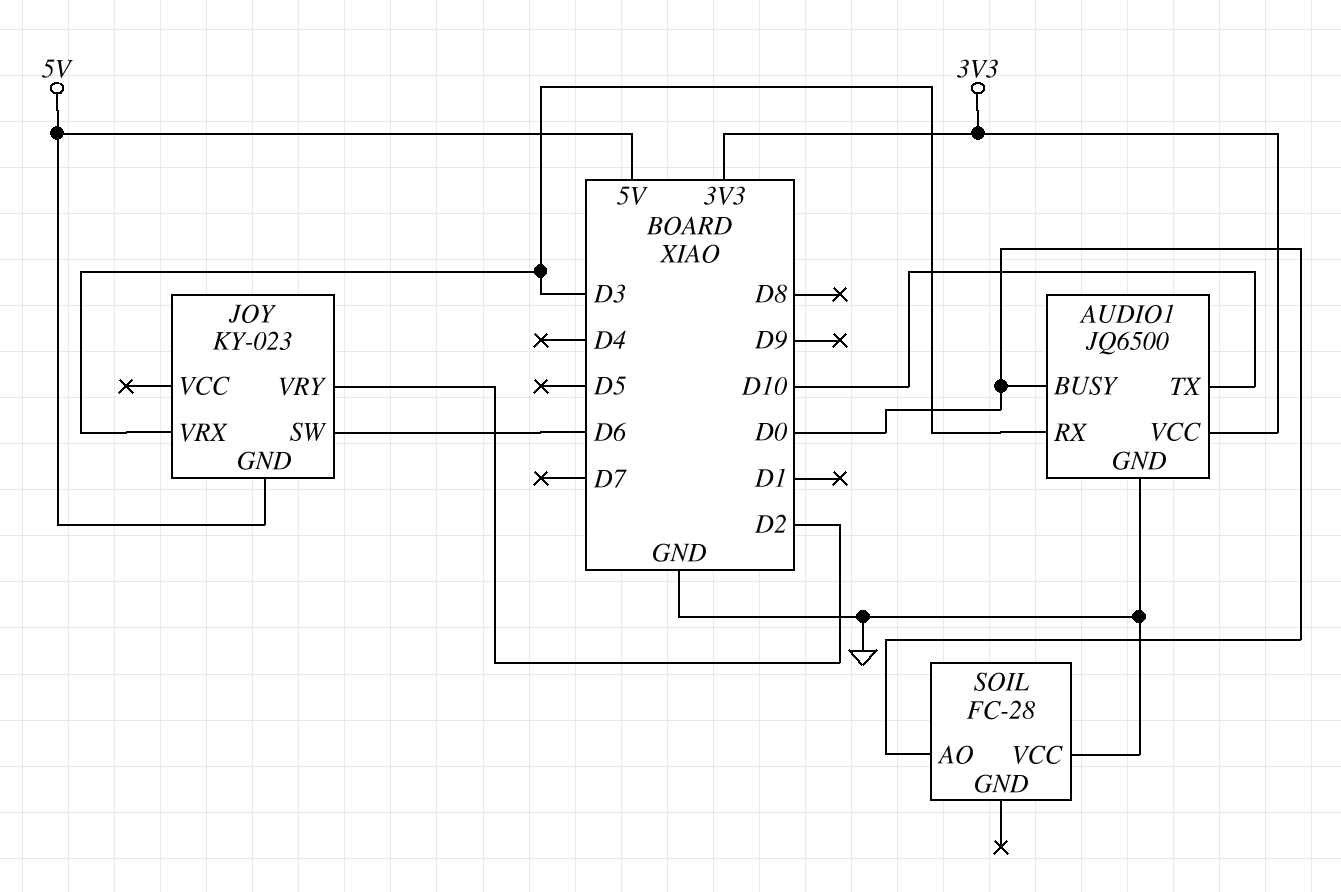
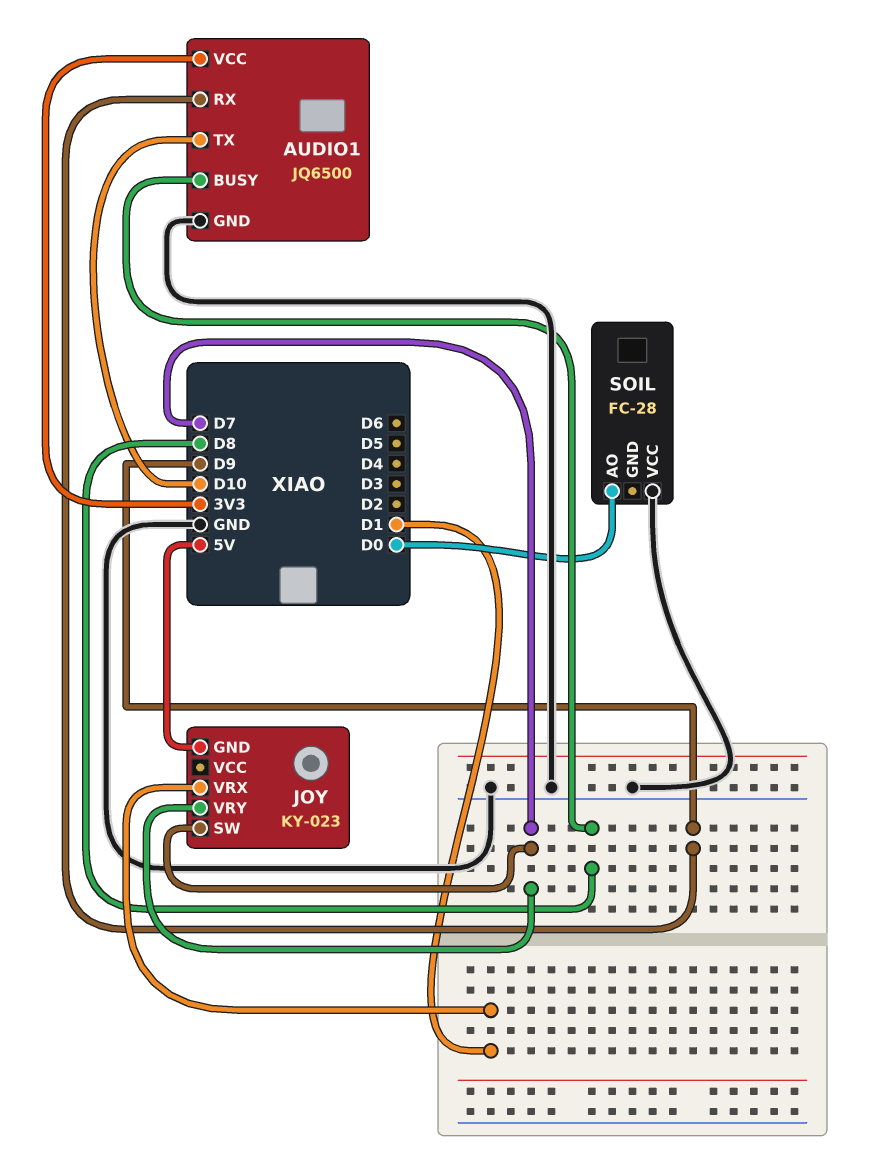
AUDIO1 pin BUSY: D0 -> D8
AUDIO1 pin RX: D3 -> D9
JOY pin SW: D6 -> D7
JOY pin VRX: D3 -> D1
JOY pin VRY: D2 -> D7

